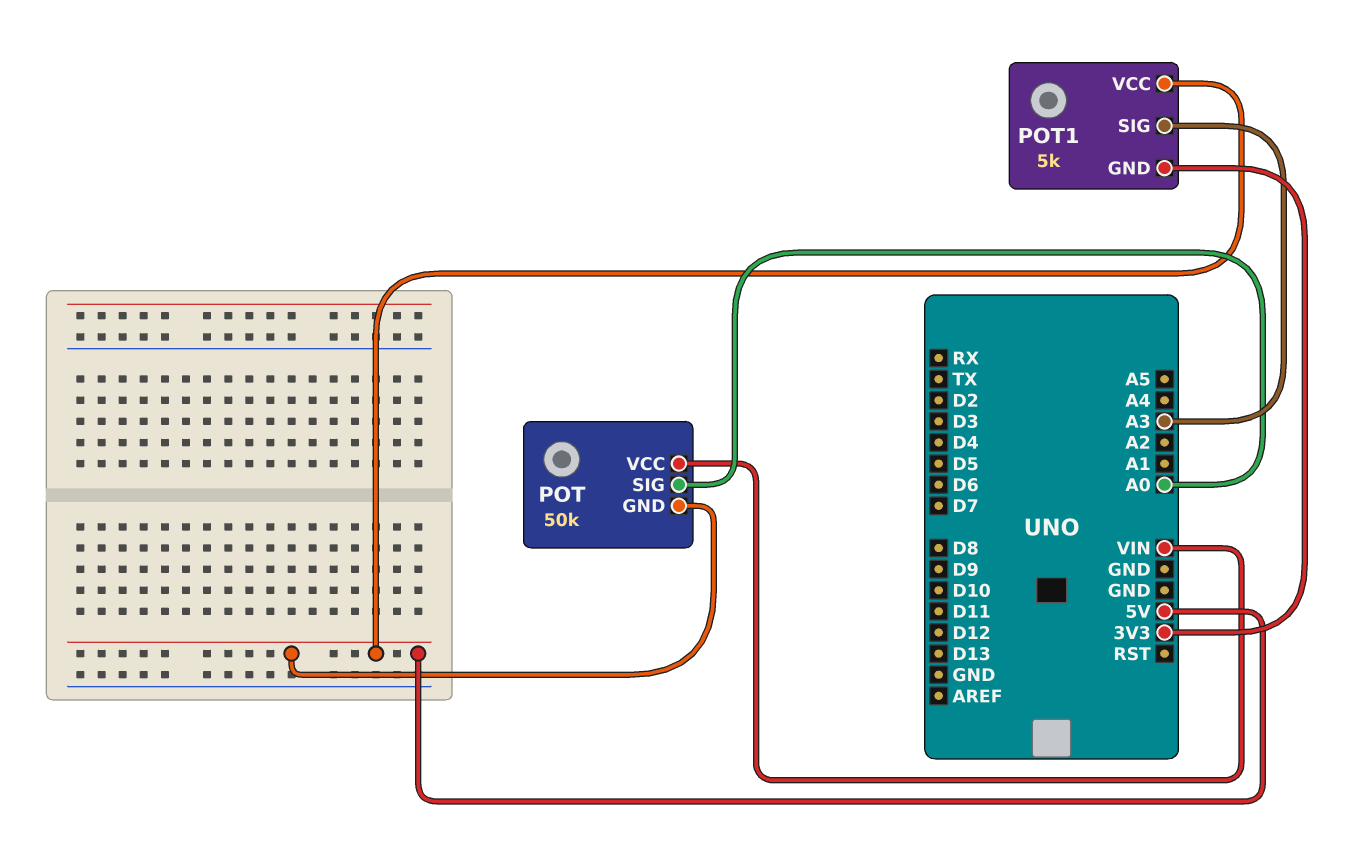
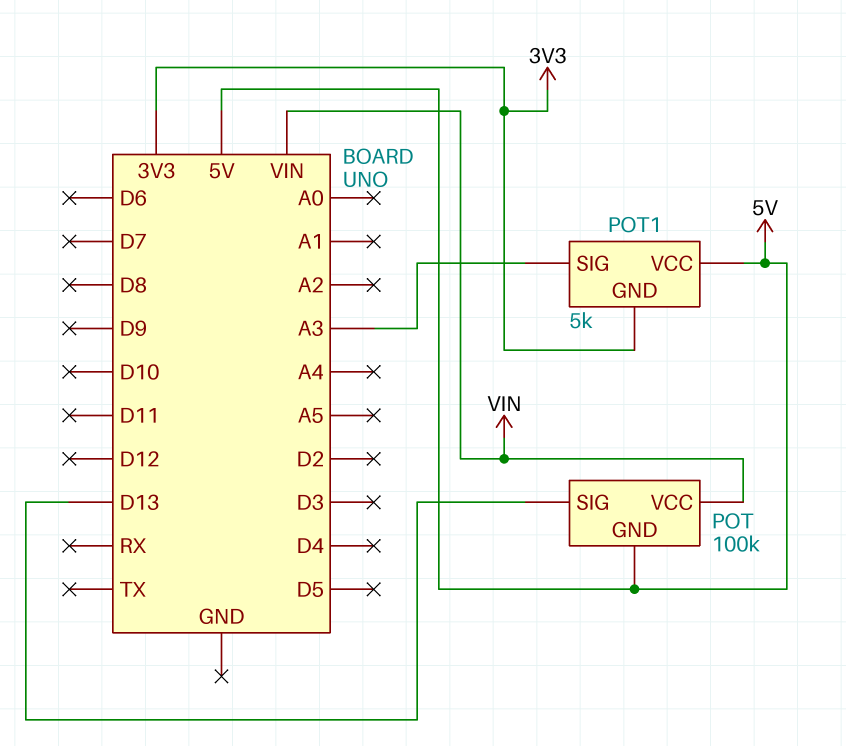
POT: 50k -> 100k
POT pin SIG: A0 -> D13

